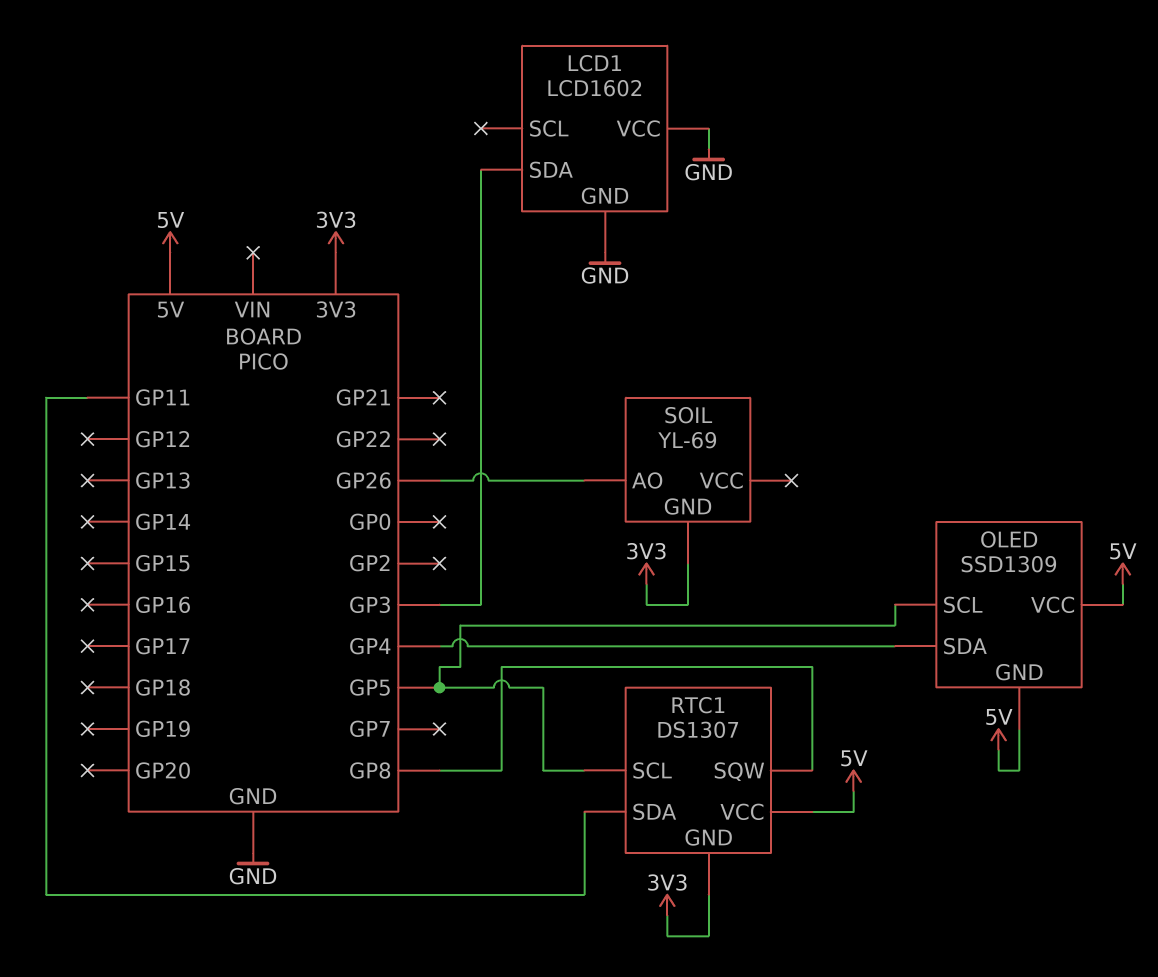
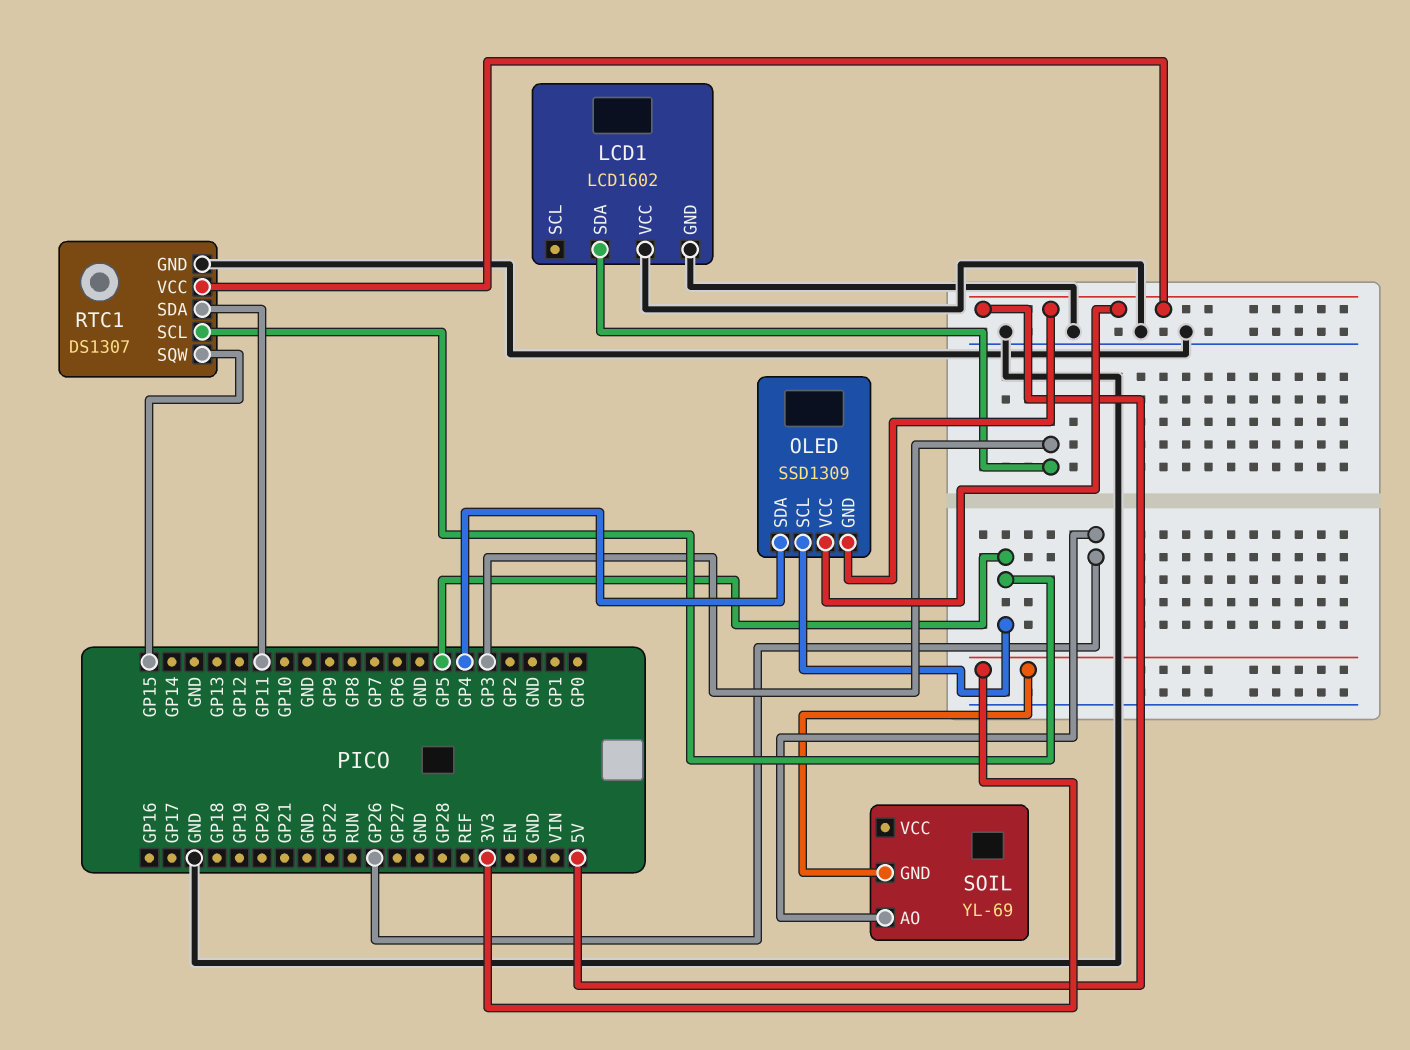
RTC1 pin GND: 3V3 -> GND
RTC1 pin SQW: GP8 -> GP15

